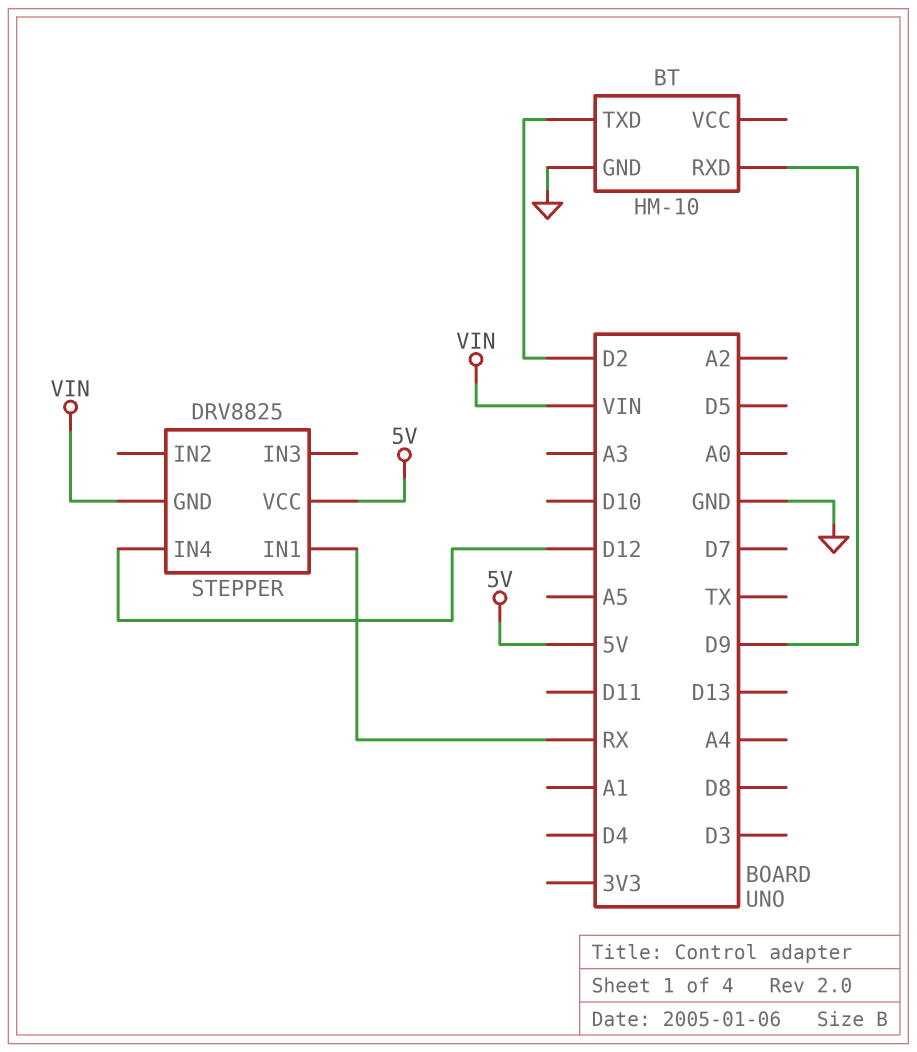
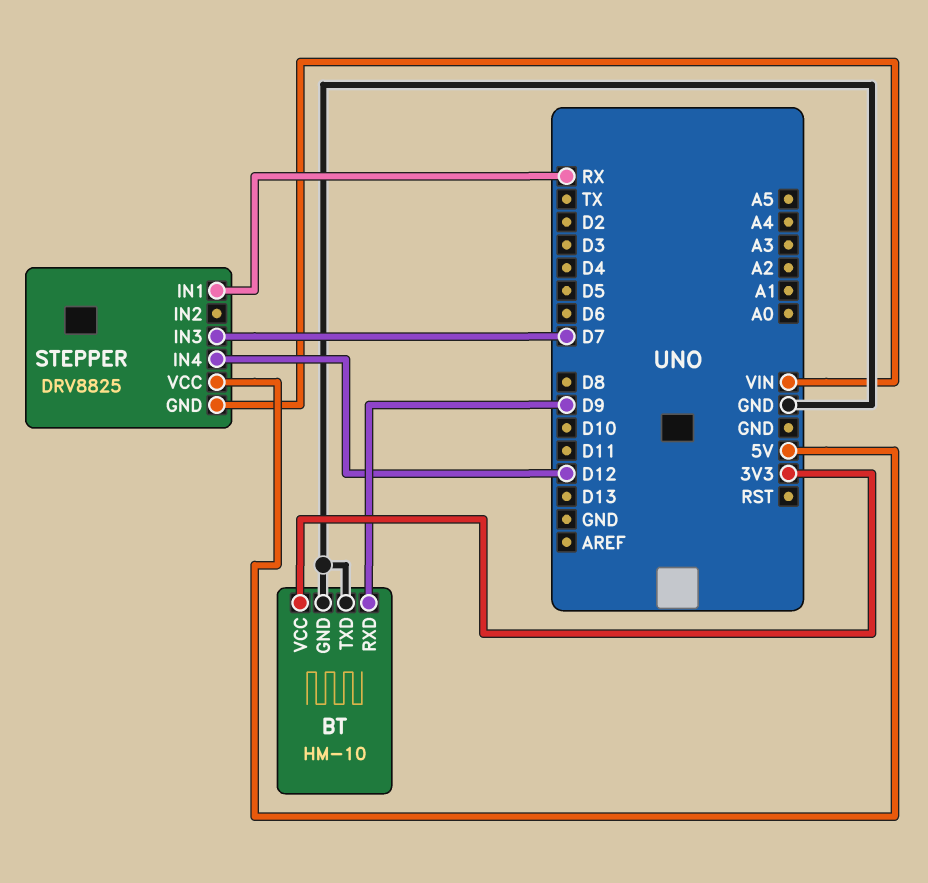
BT pin TXD: D2 -> GND
BT pin VCC: none -> 3V3
STEPPER pin IN3: none -> D7

